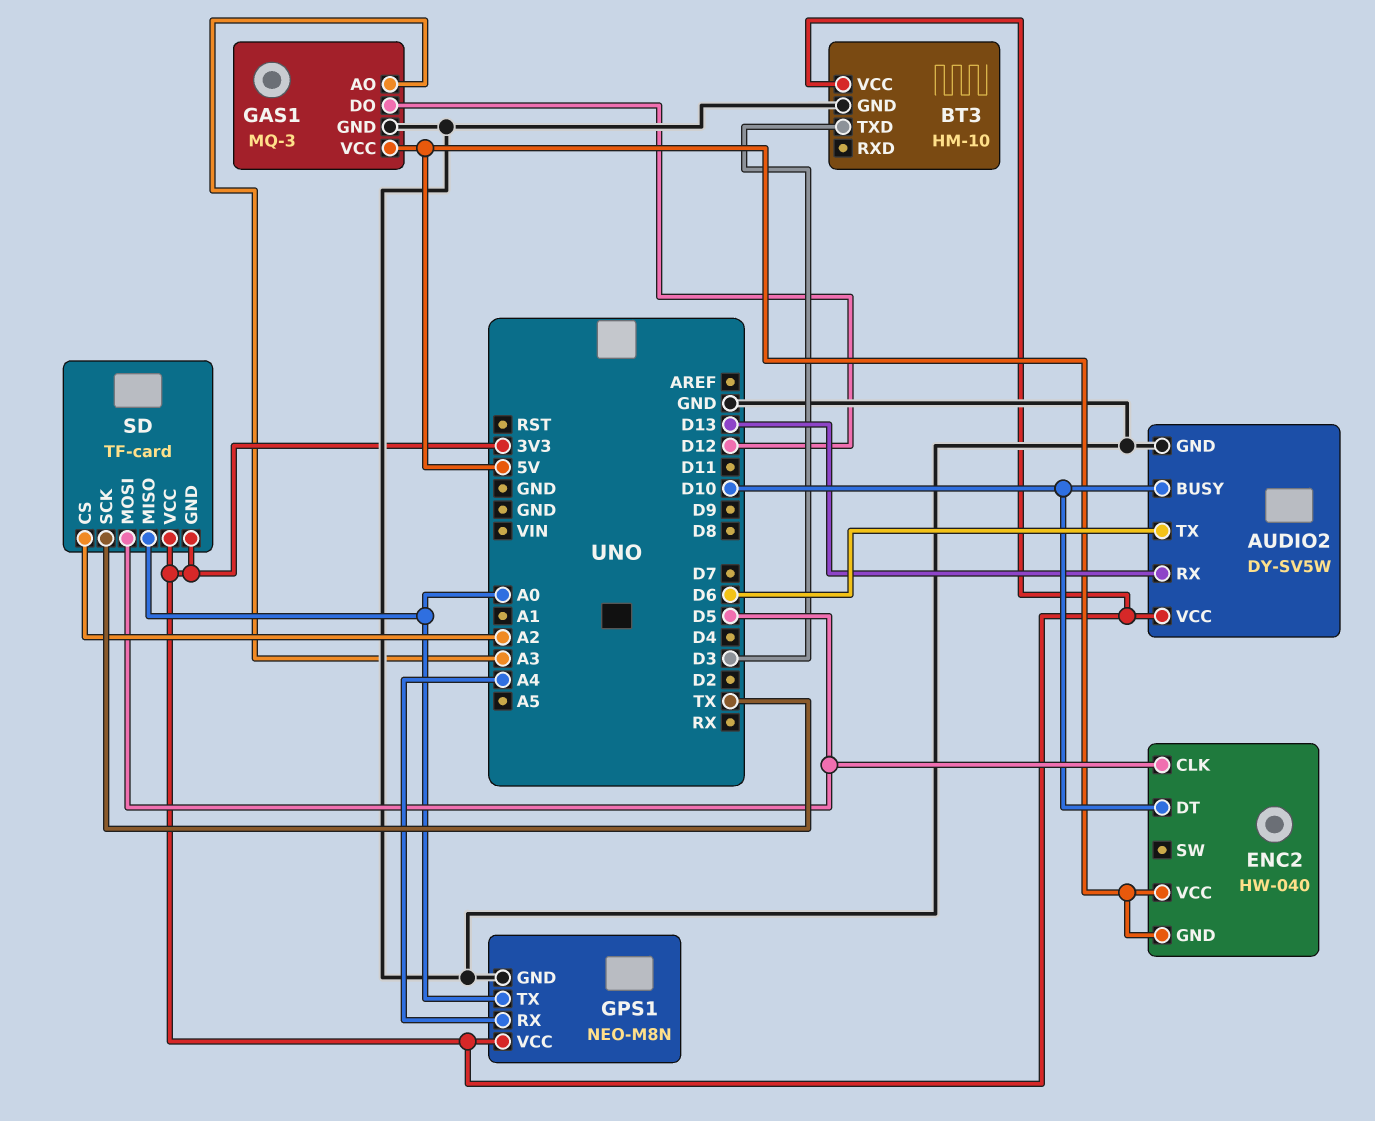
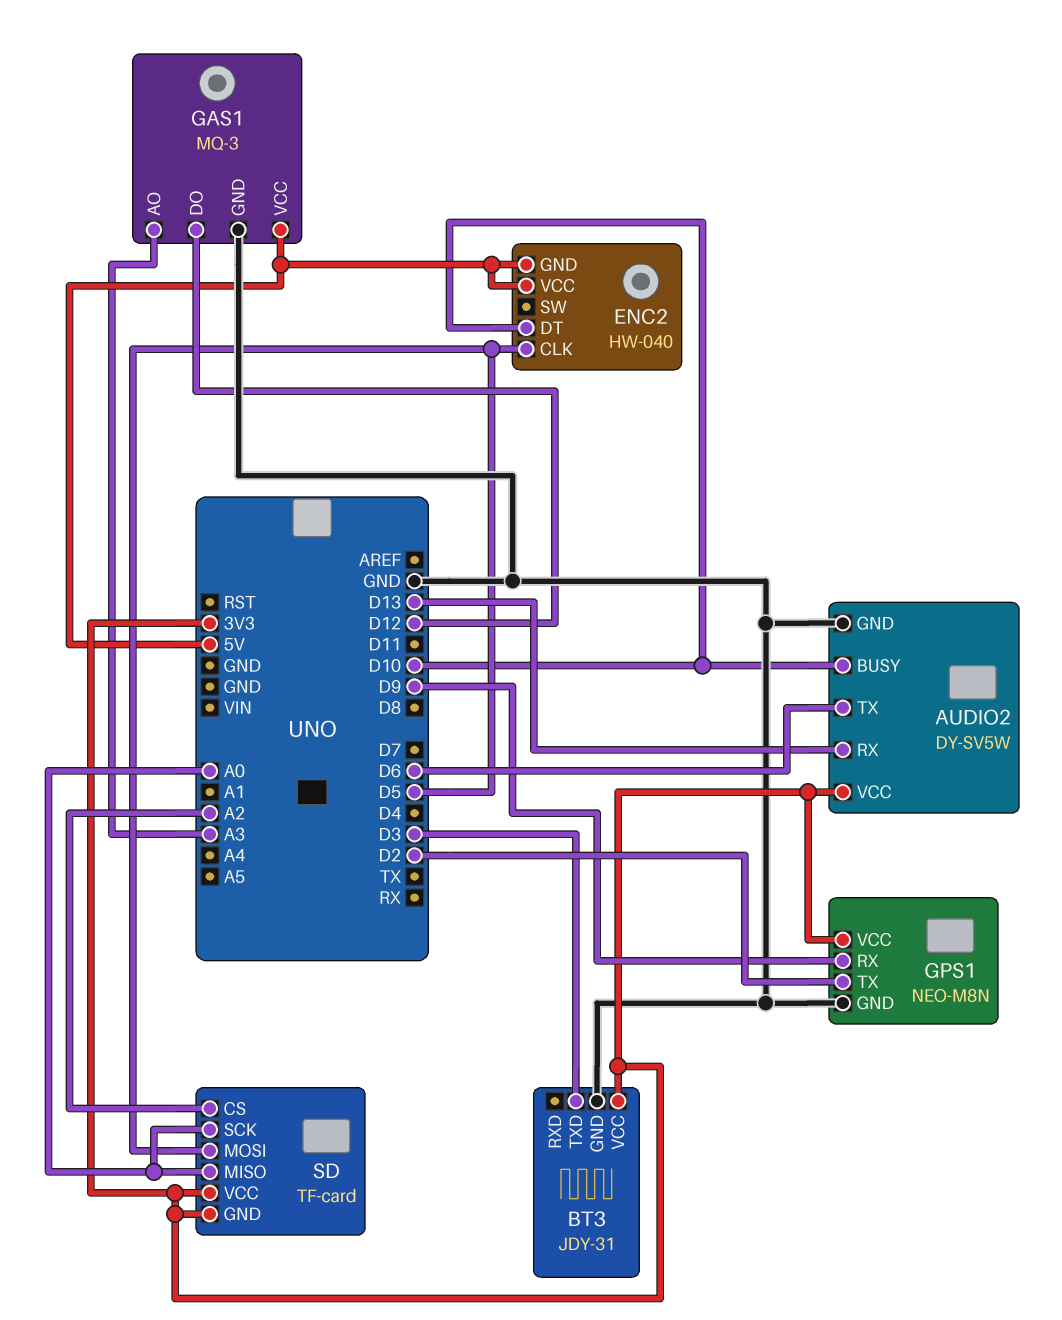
BT3: HM-10 -> JDY-31
GPS1 pin RX: A4 -> D9
GPS1 pin TX: A0 -> D2
SD pin SCK: TX -> A0

